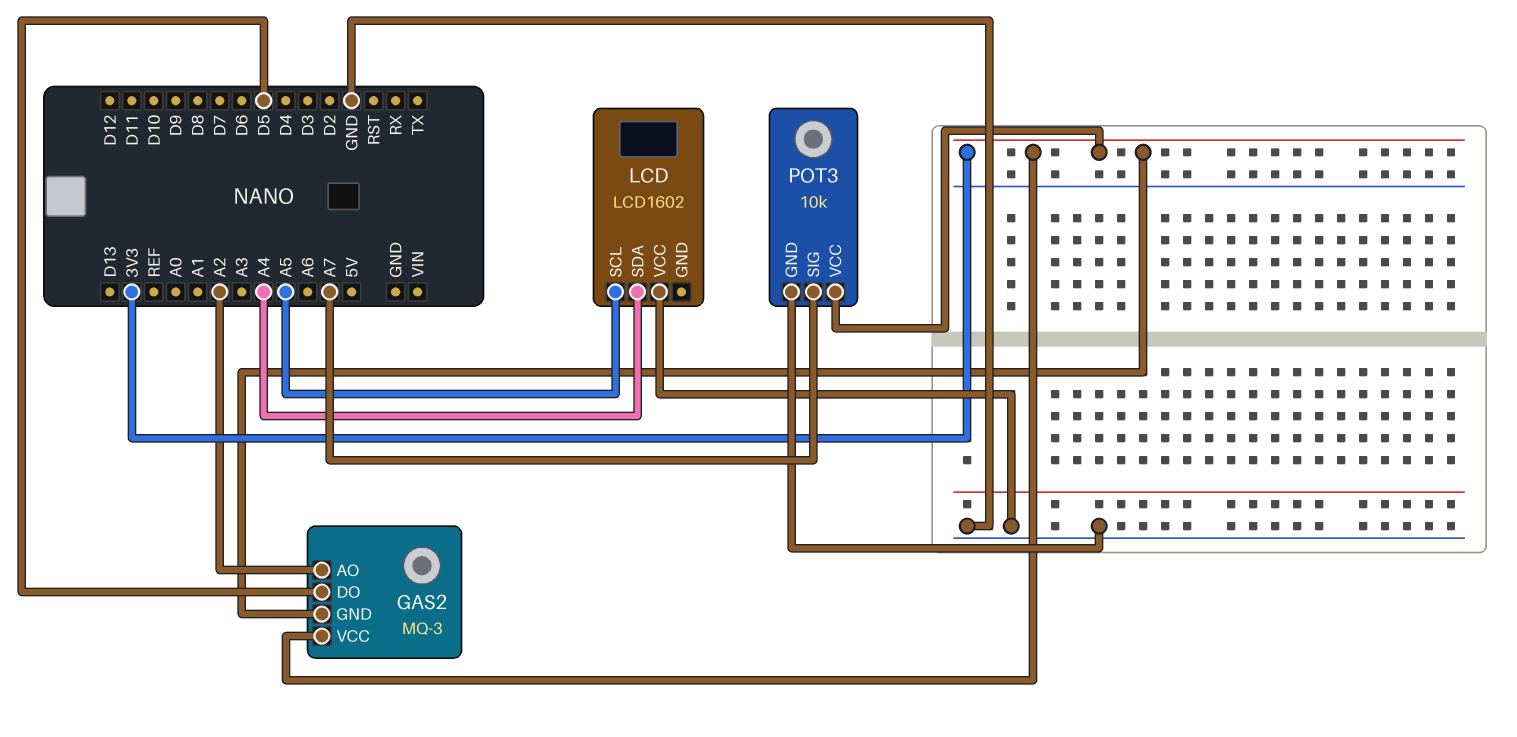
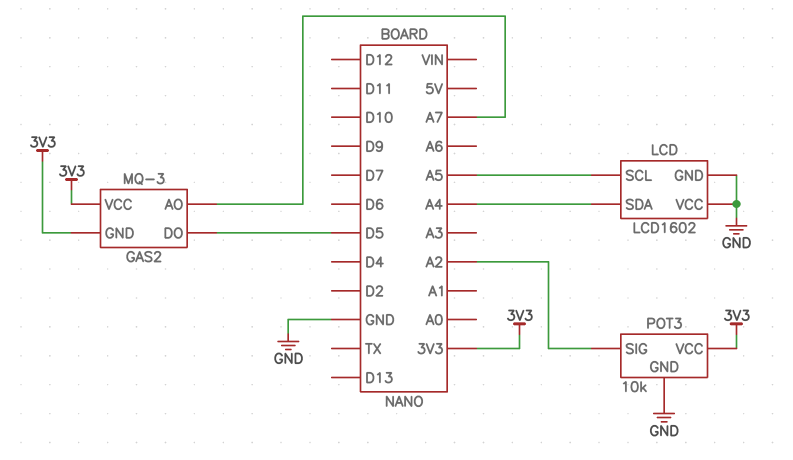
GAS2 pin AO: A2 -> A7
LCD pin GND: none -> GND
POT3 pin SIG: A7 -> A2

